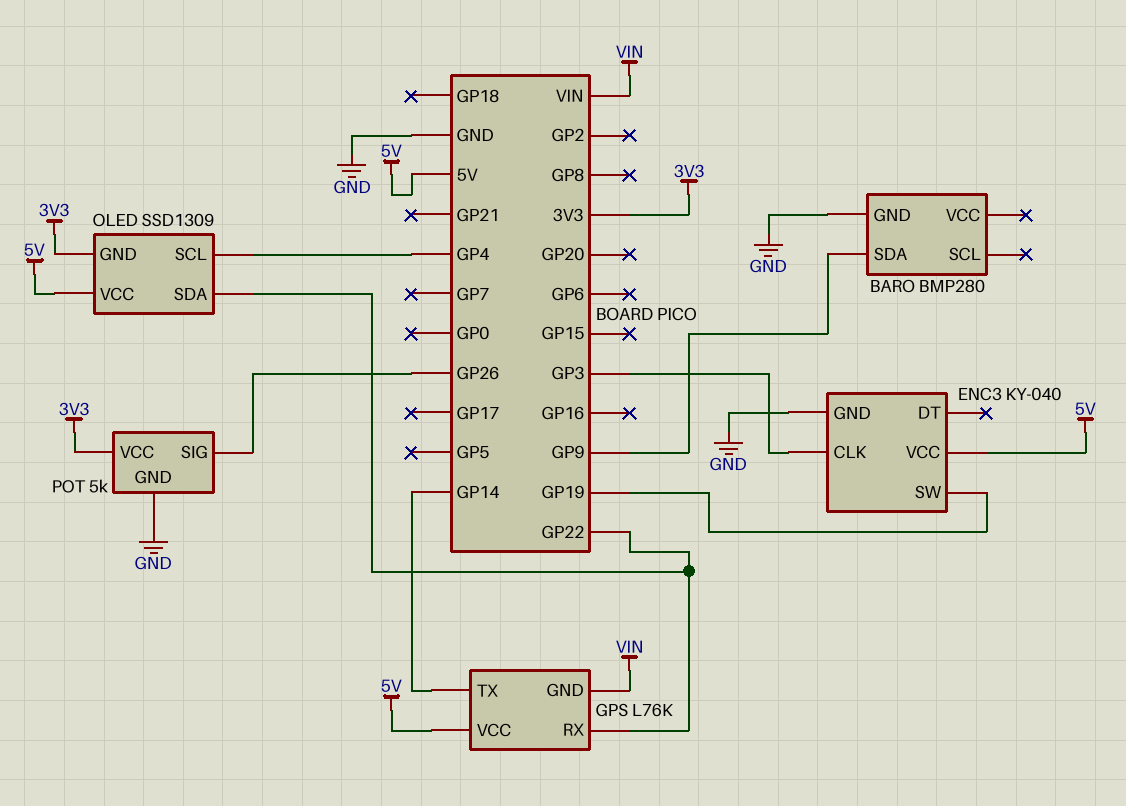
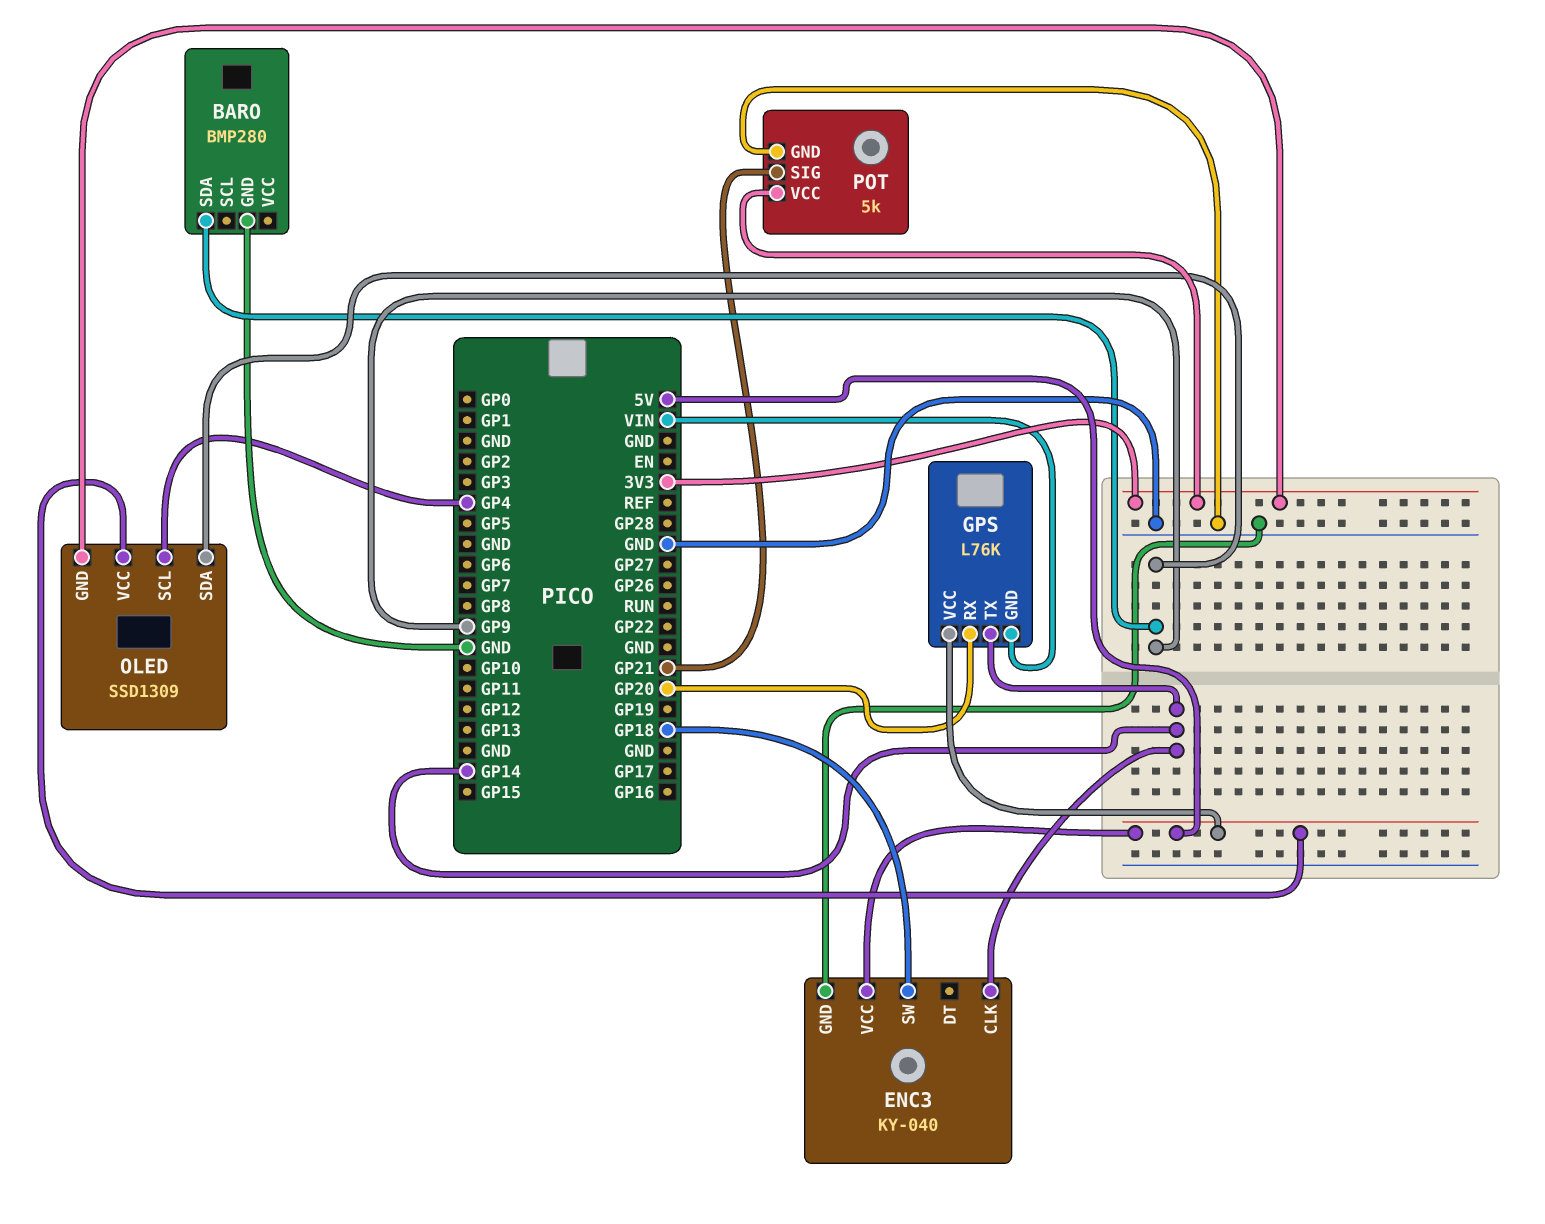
ENC3 pin CLK: GP3 -> GP14
ENC3 pin SW: GP19 -> GP18
GPS pin RX: GP22 -> GP20
OLED pin SDA: GP22 -> GP9
POT pin SIG: GP26 -> GP21

